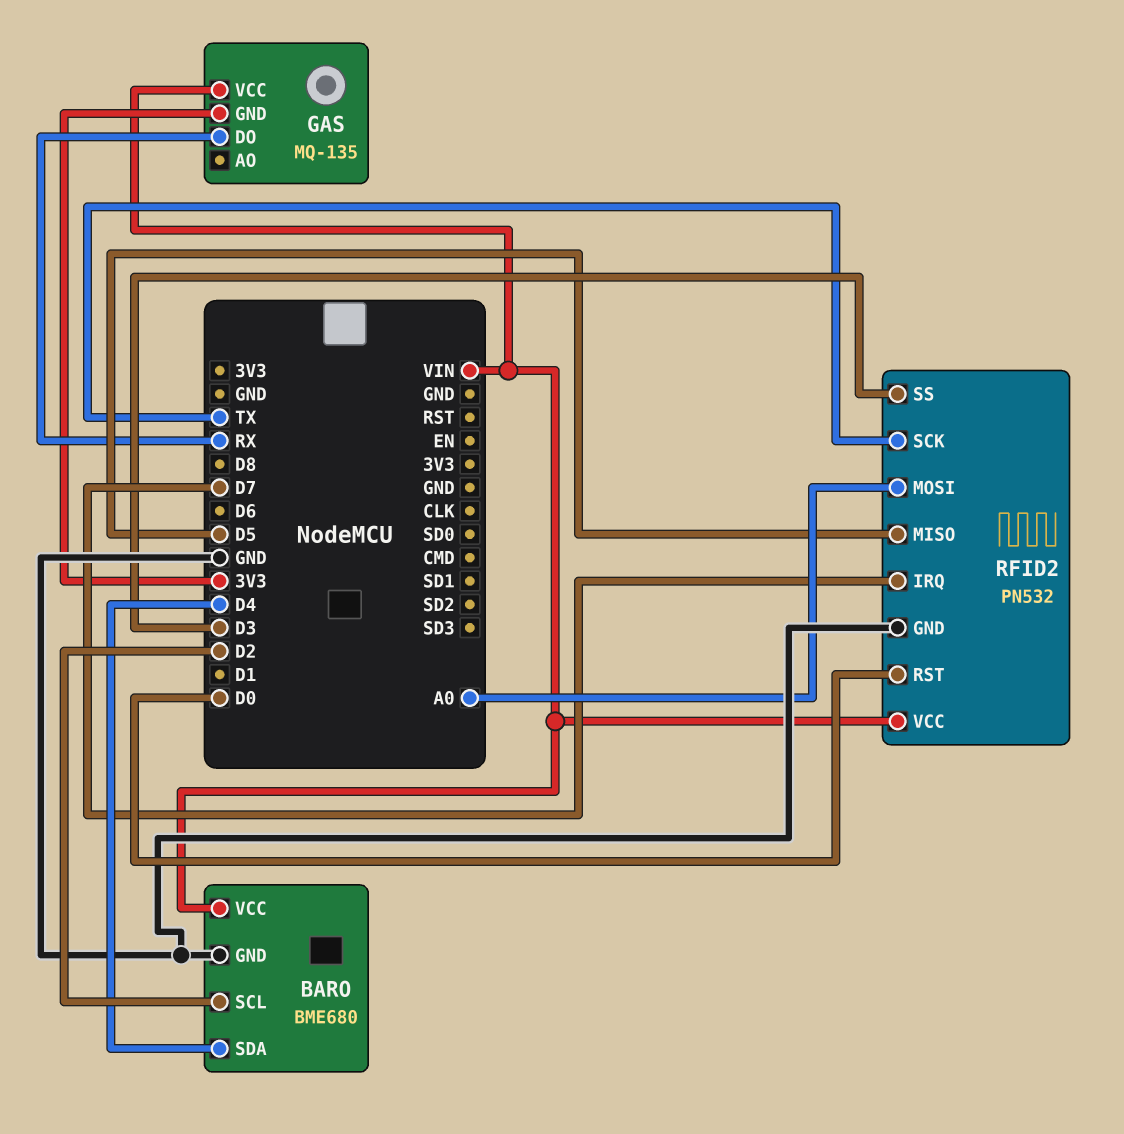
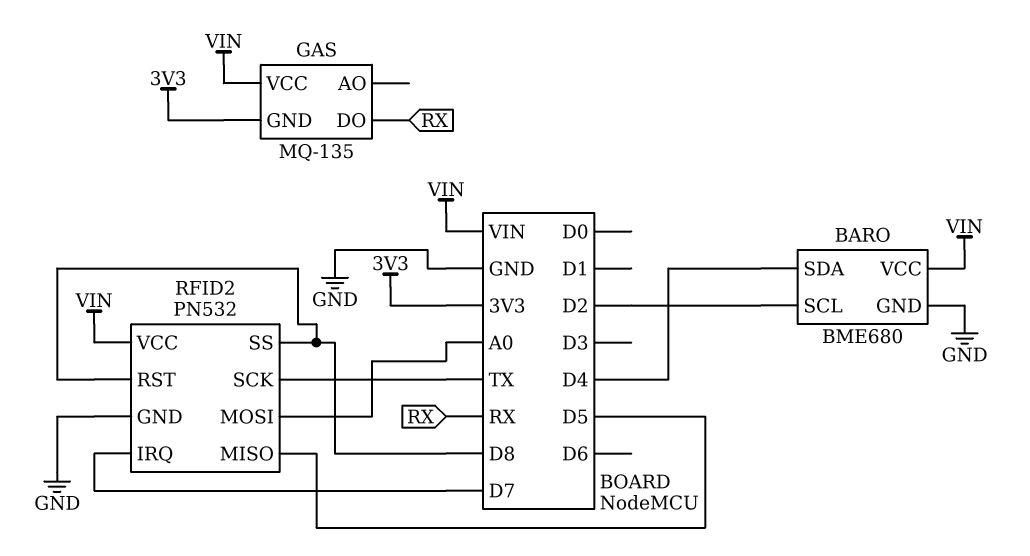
RFID2 pin RST: D0 -> D8
RFID2 pin SS: D3 -> D8

